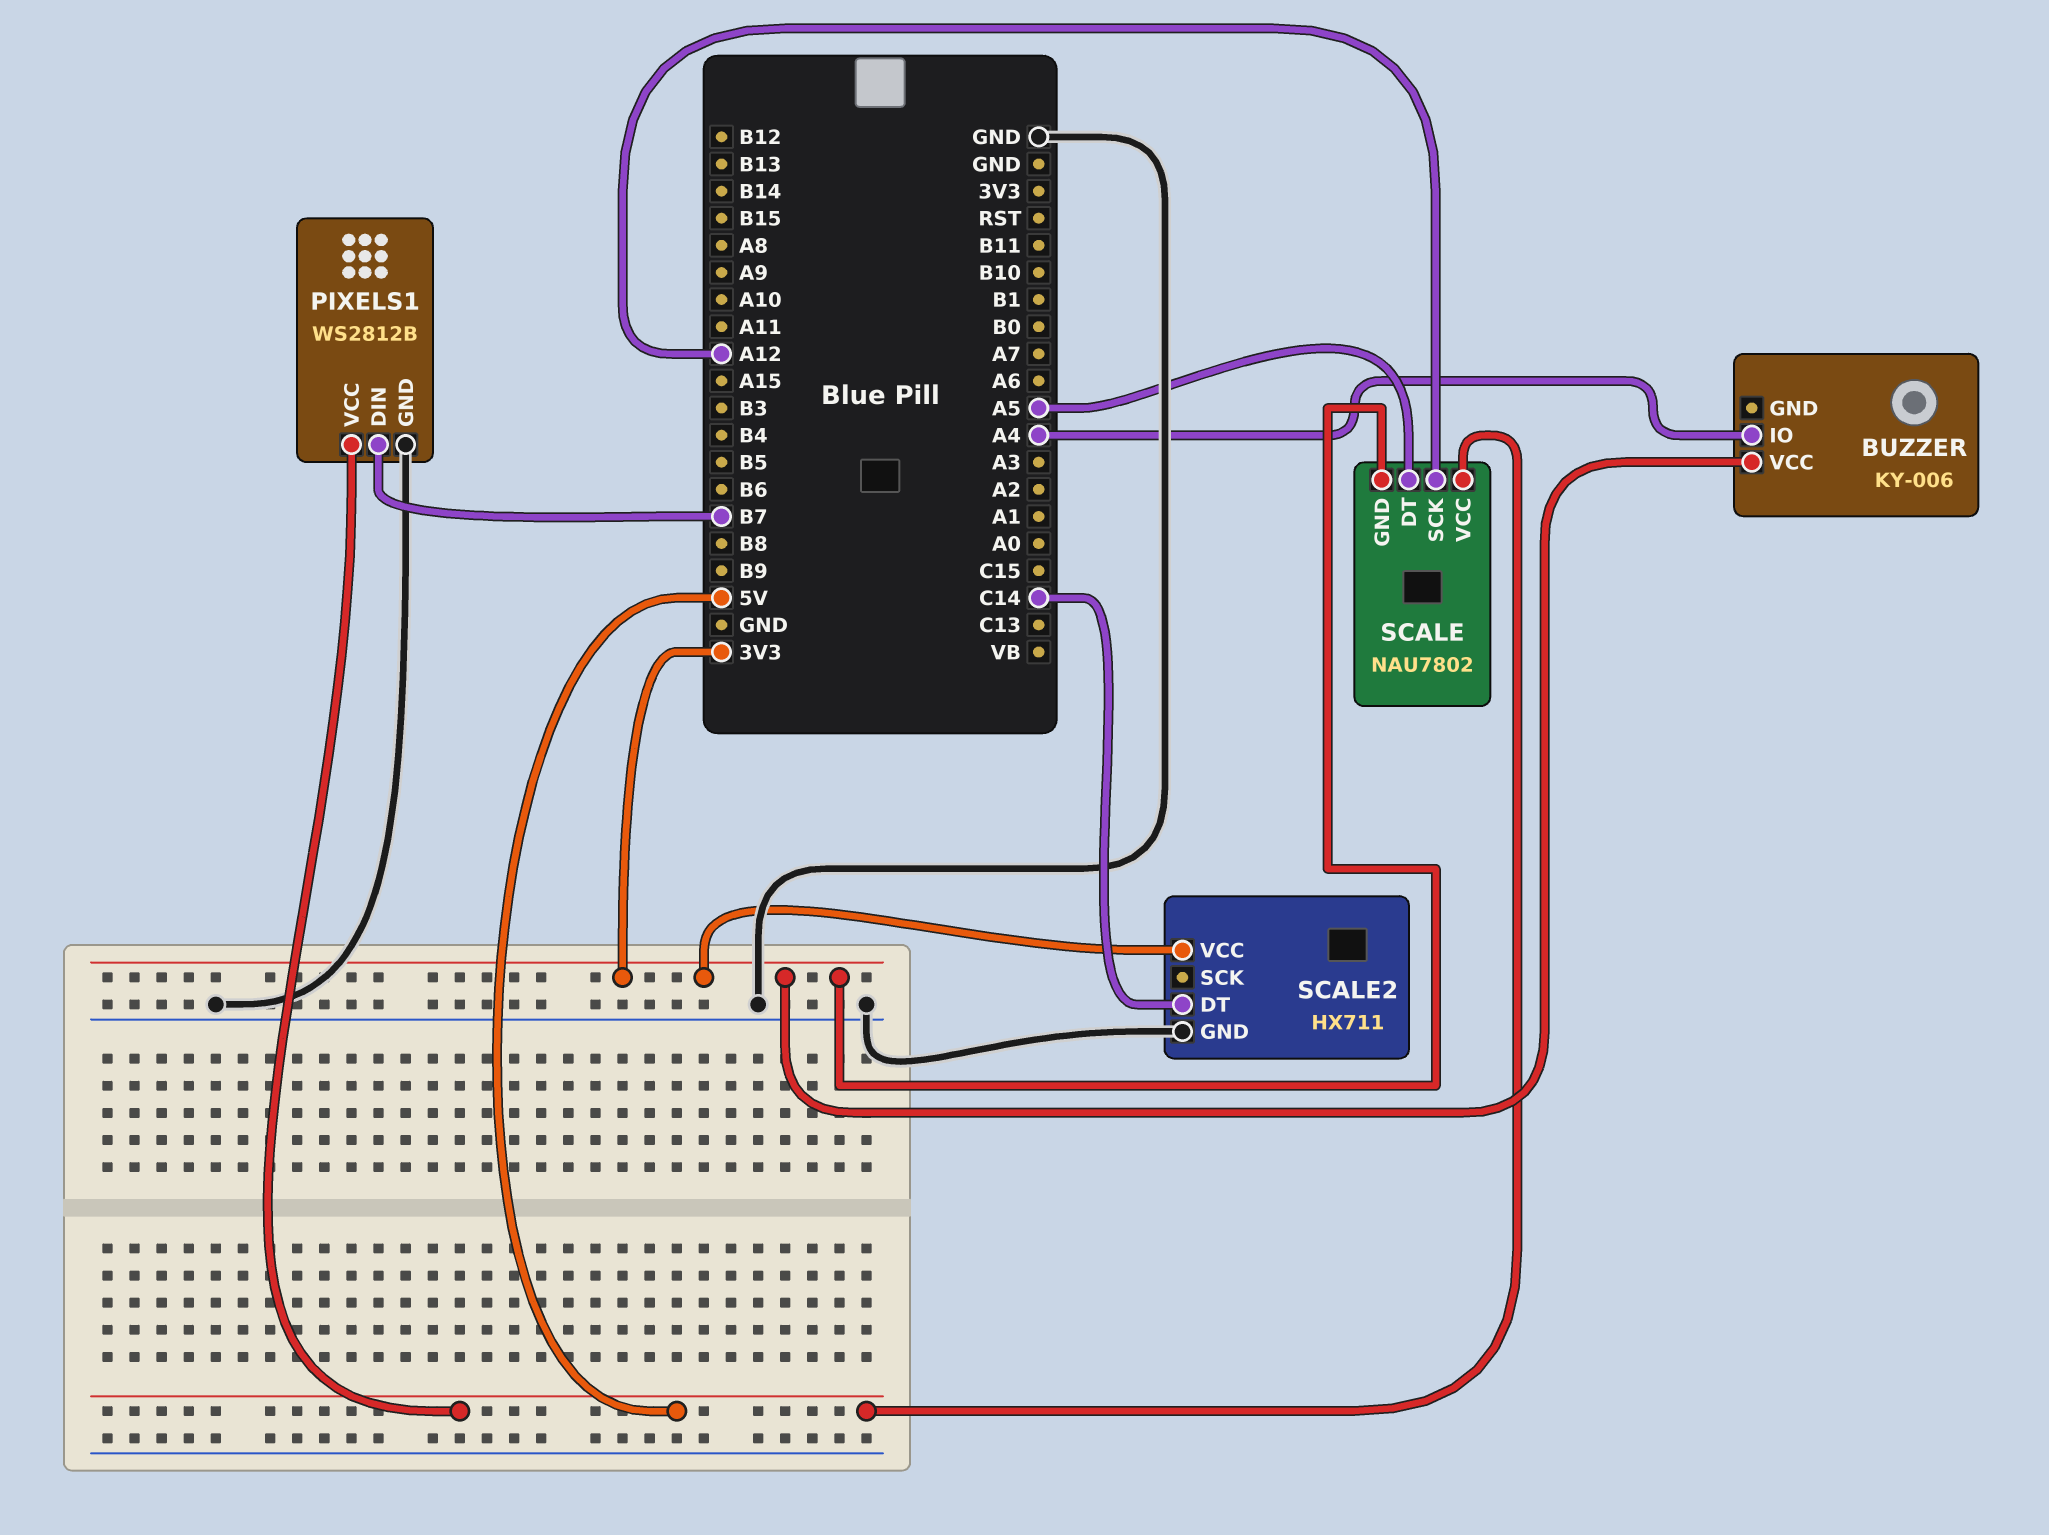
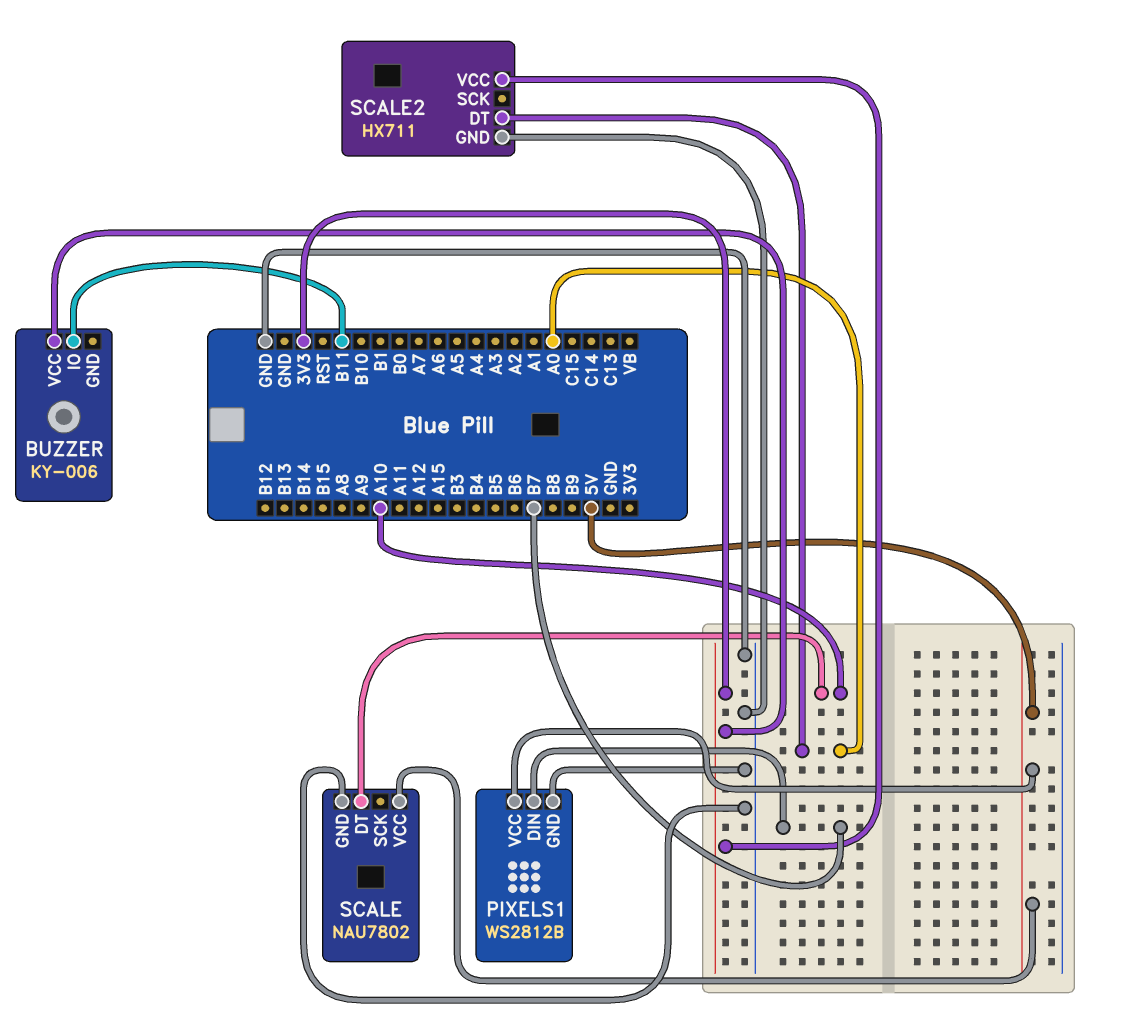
BUZZER pin IO: A4 -> B11
SCALE pin DT: A5 -> A10
SCALE pin GND: 3V3 -> GND
SCALE pin SCK: A12 -> none
SCALE2 pin DT: C14 -> A0

